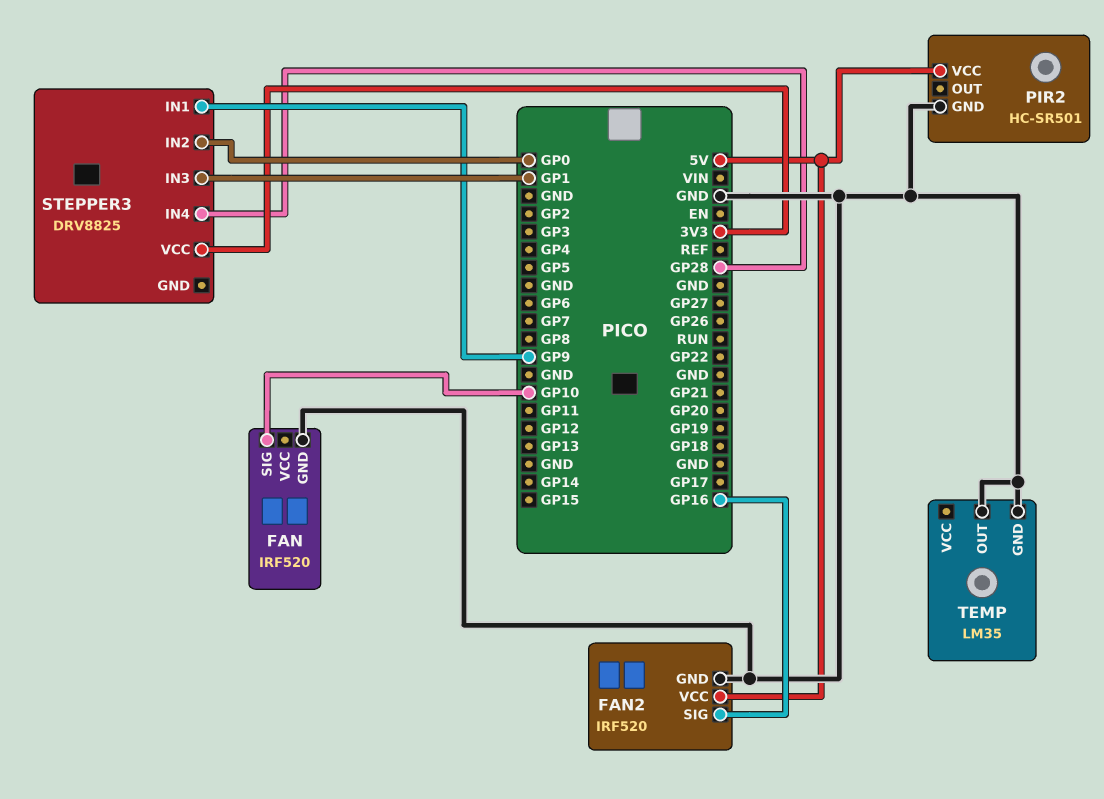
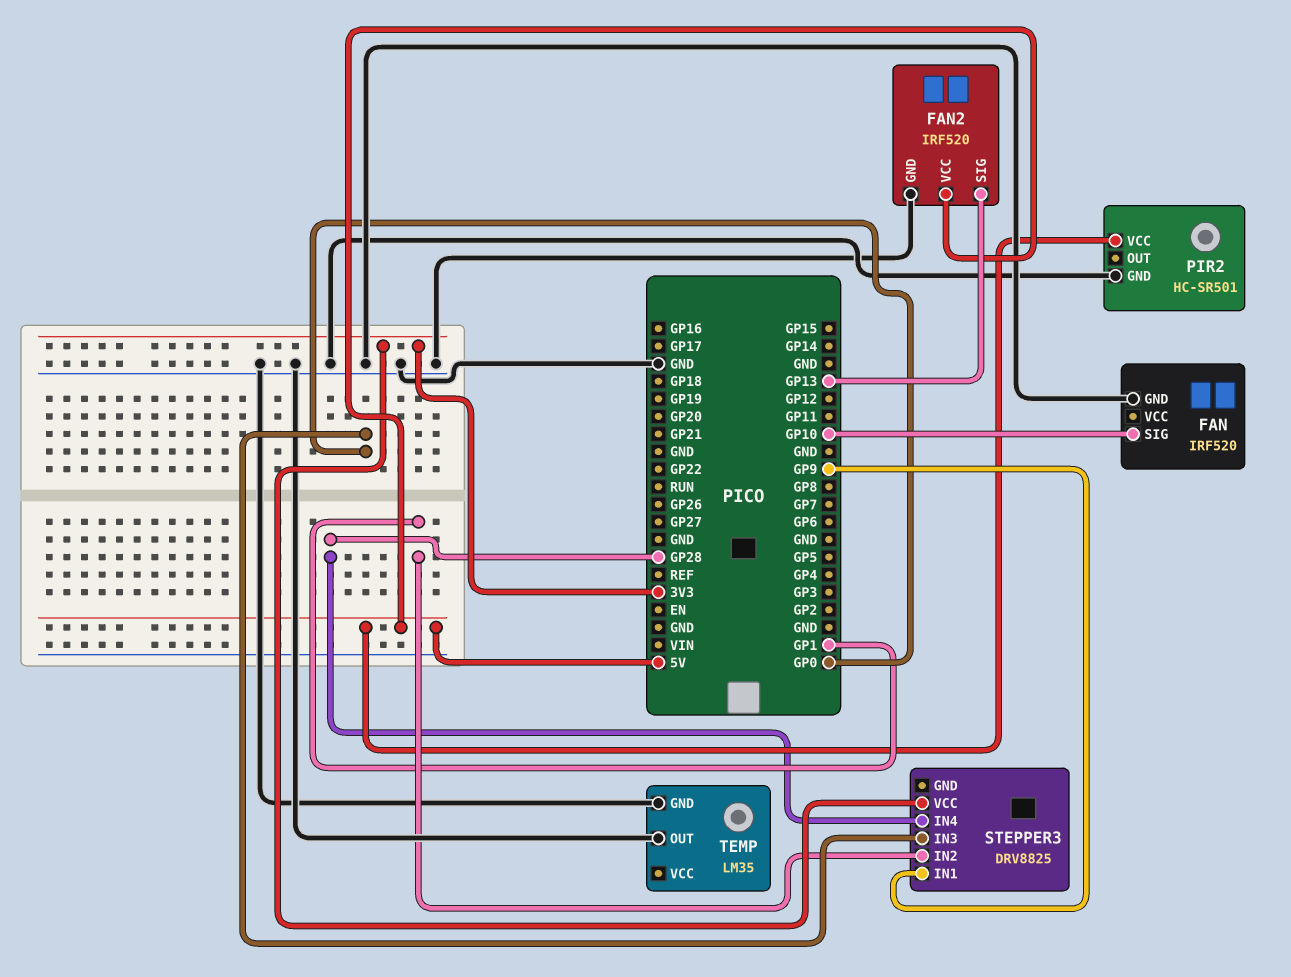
FAN2 pin SIG: GP16 -> GP13
STEPPER3 pin IN2: GP0 -> GP1
STEPPER3 pin IN3: GP1 -> GP0

